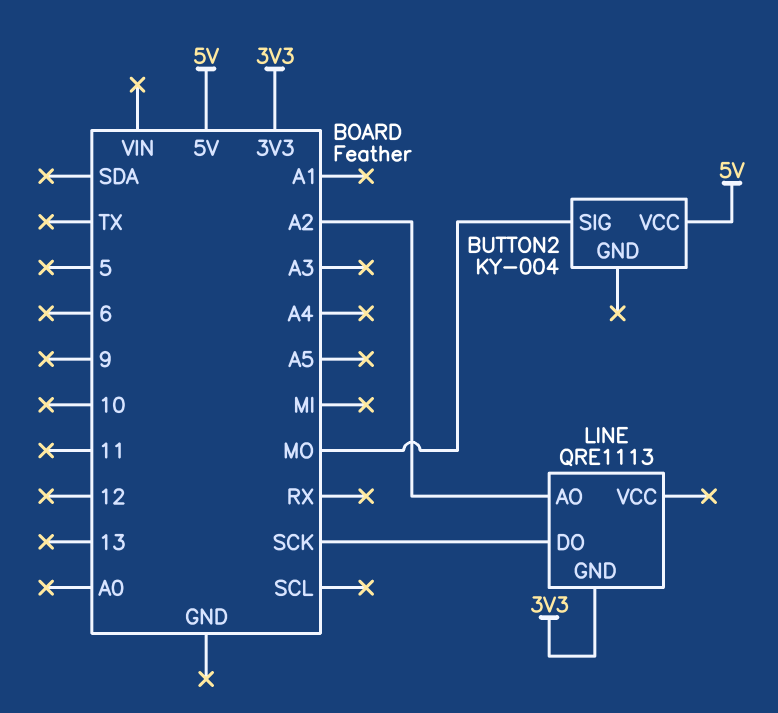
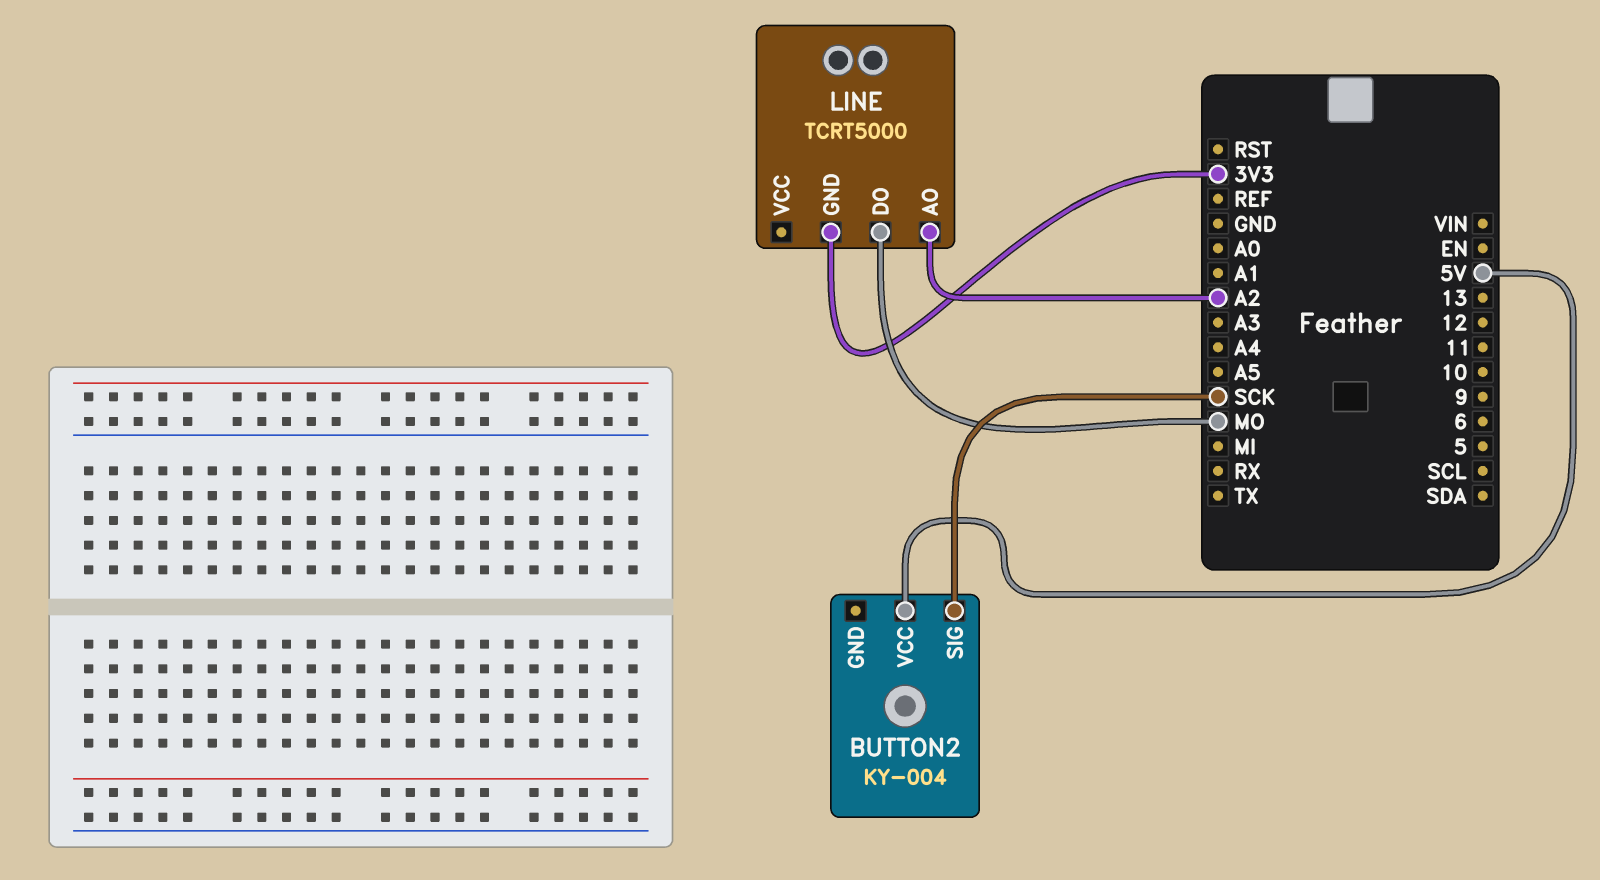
BUTTON2 pin SIG: MO -> SCK
LINE: QRE1113 -> TCRT5000
LINE pin DO: SCK -> MO

